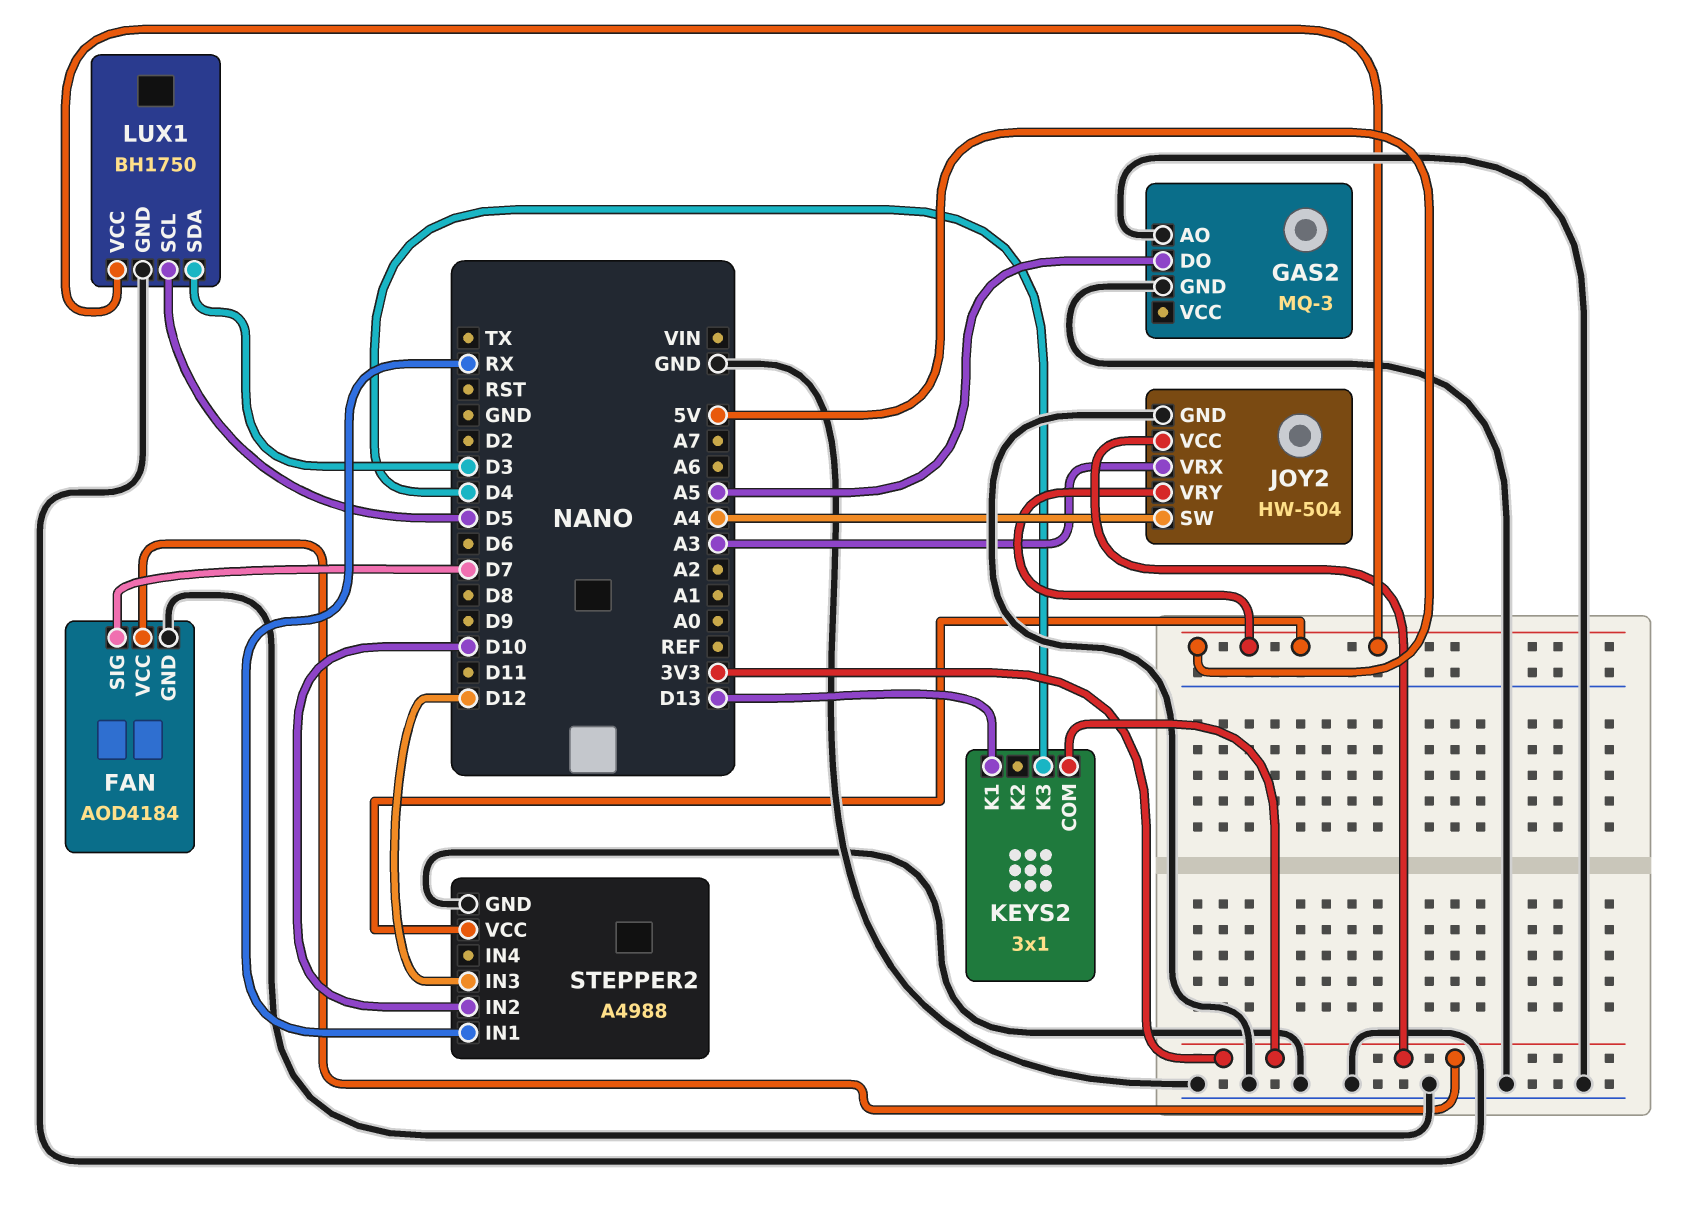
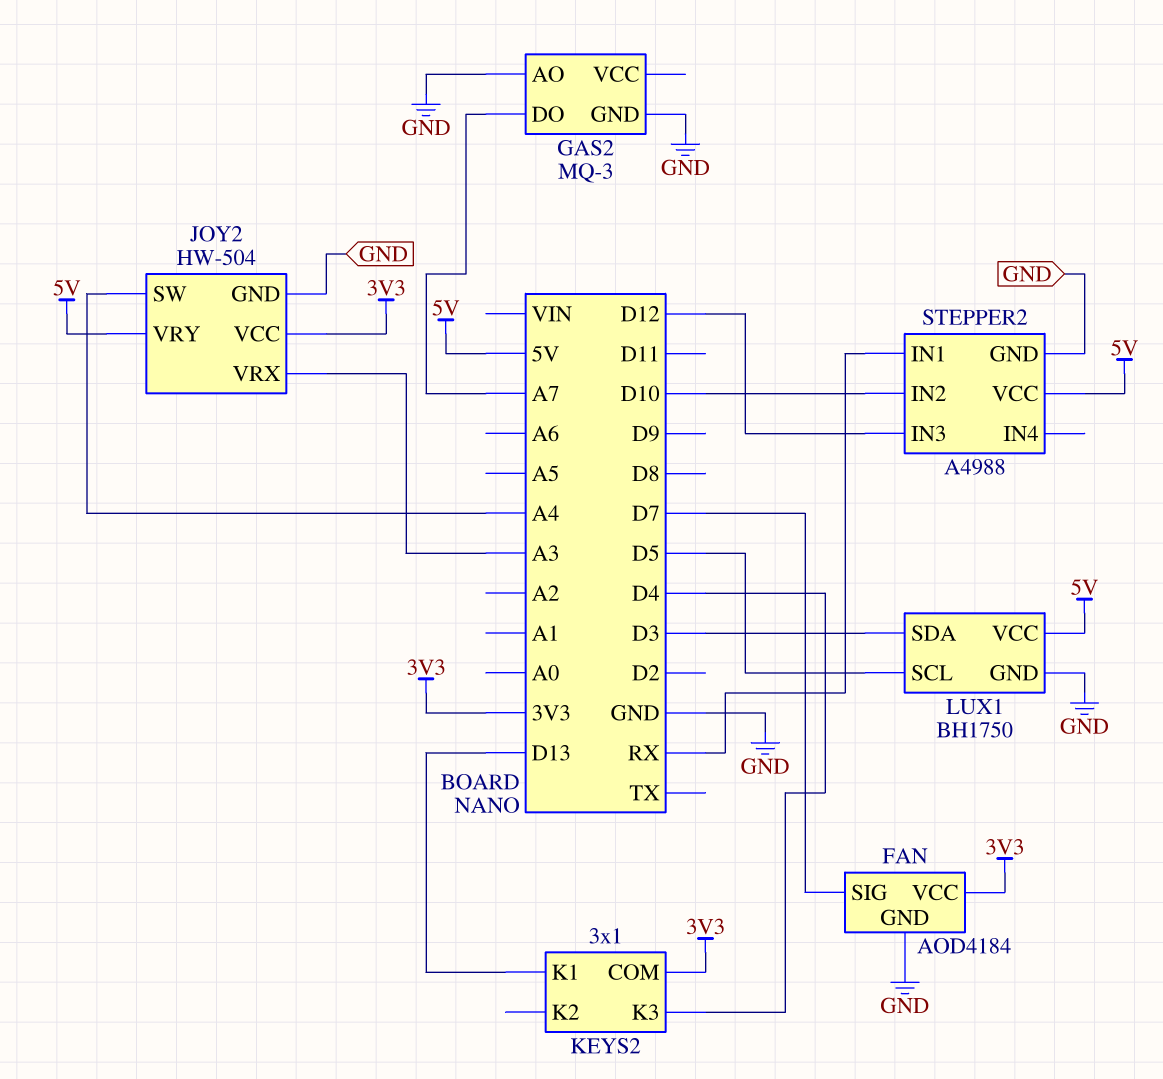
GAS2 pin DO: A5 -> A7

